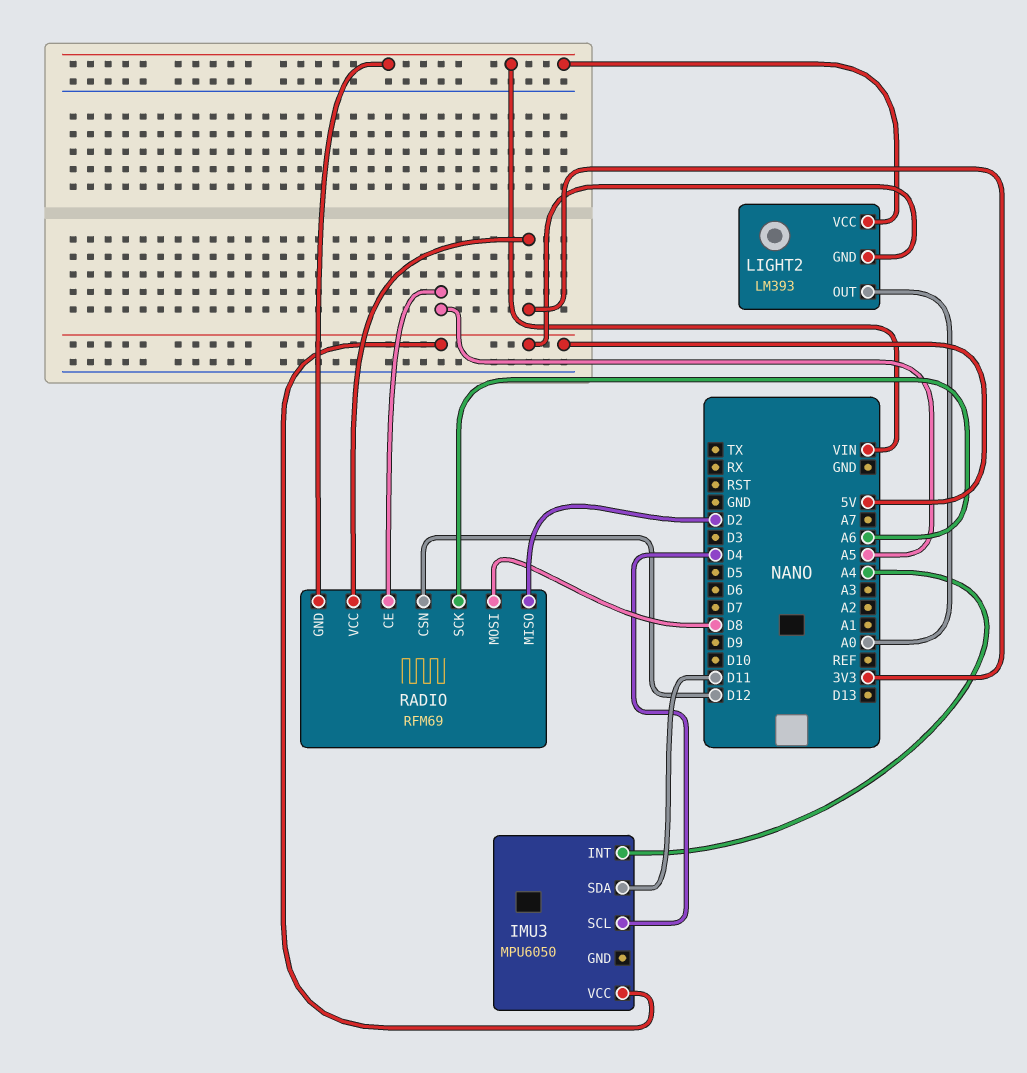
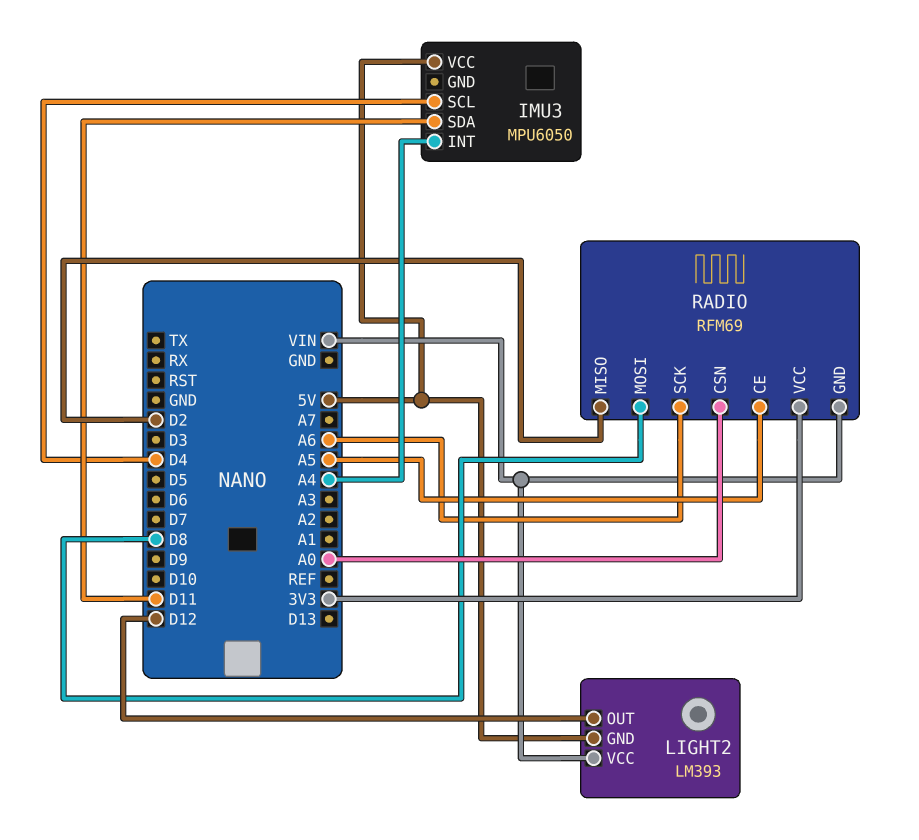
LIGHT2 pin OUT: A0 -> D12
RADIO pin CSN: D12 -> A0

